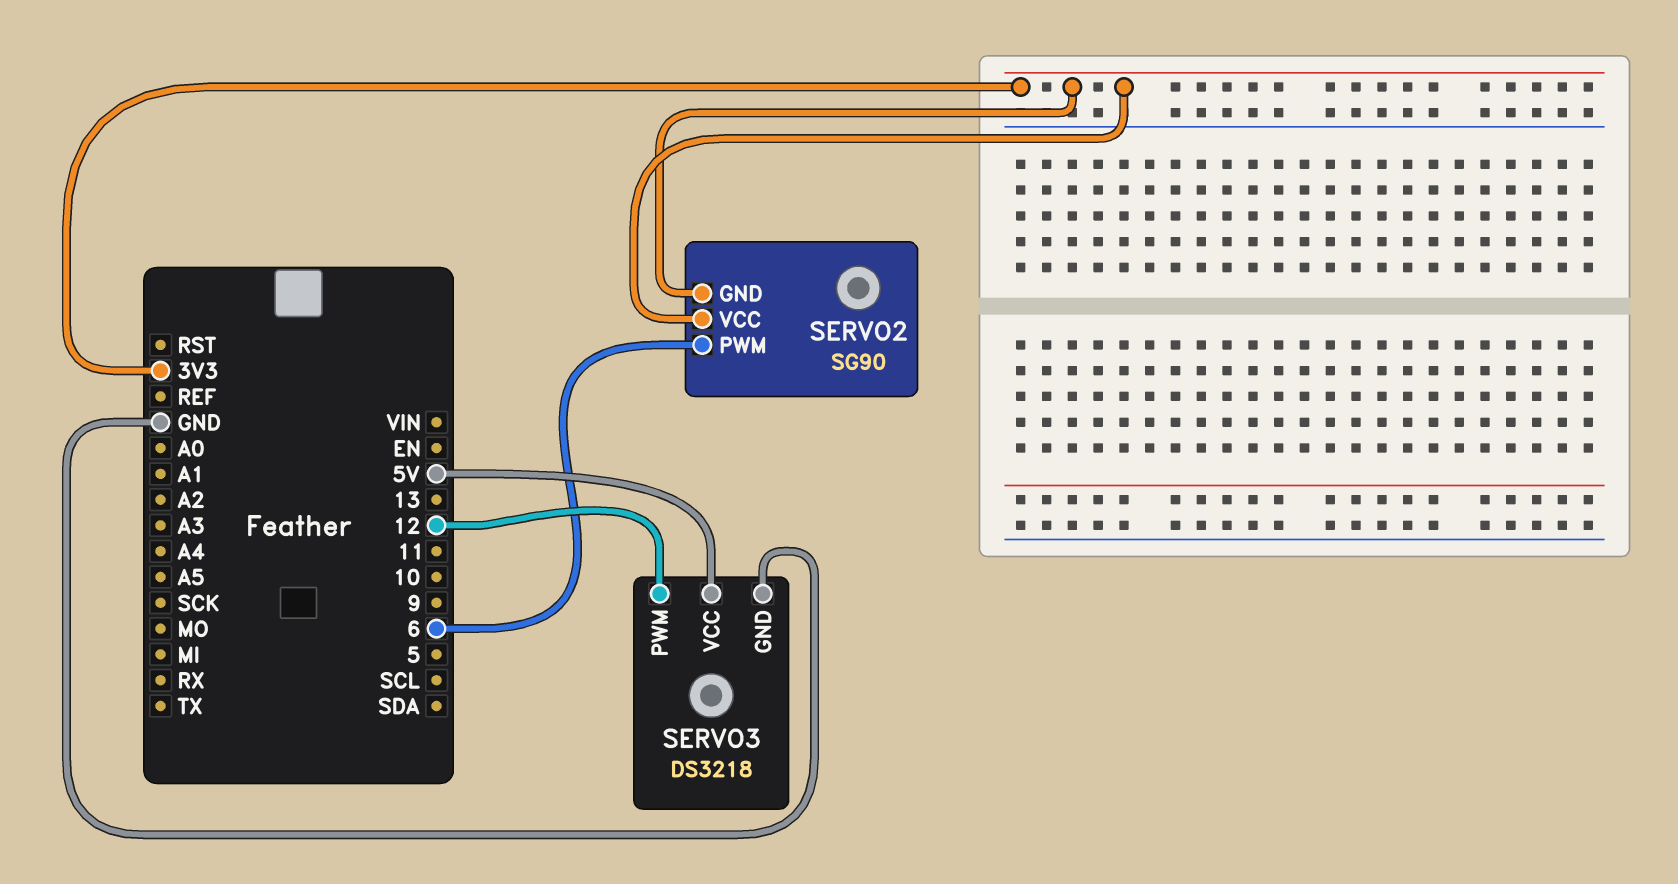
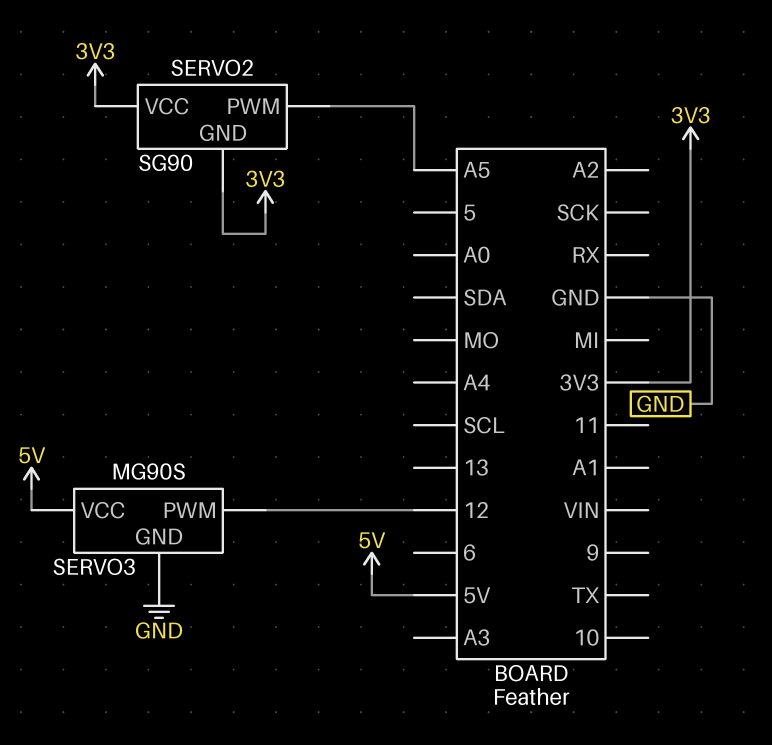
SERVO2 pin PWM: 6 -> A5
SERVO3: DS3218 -> MG90S

